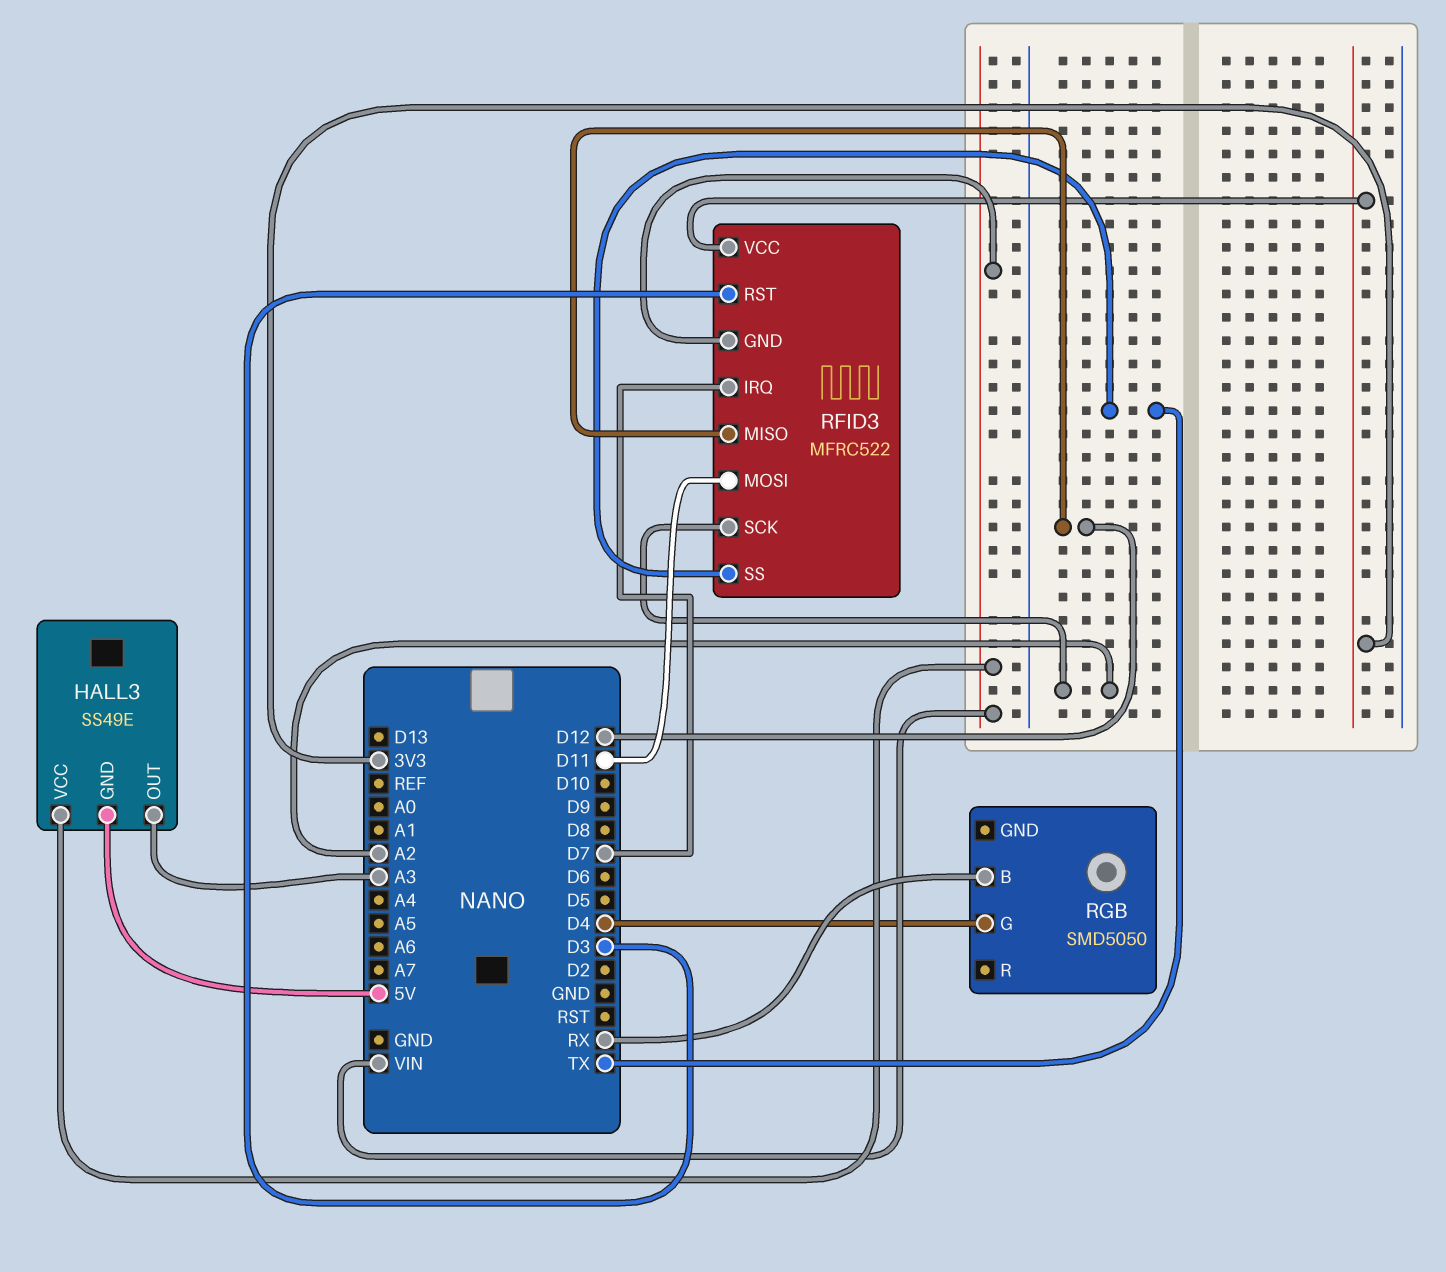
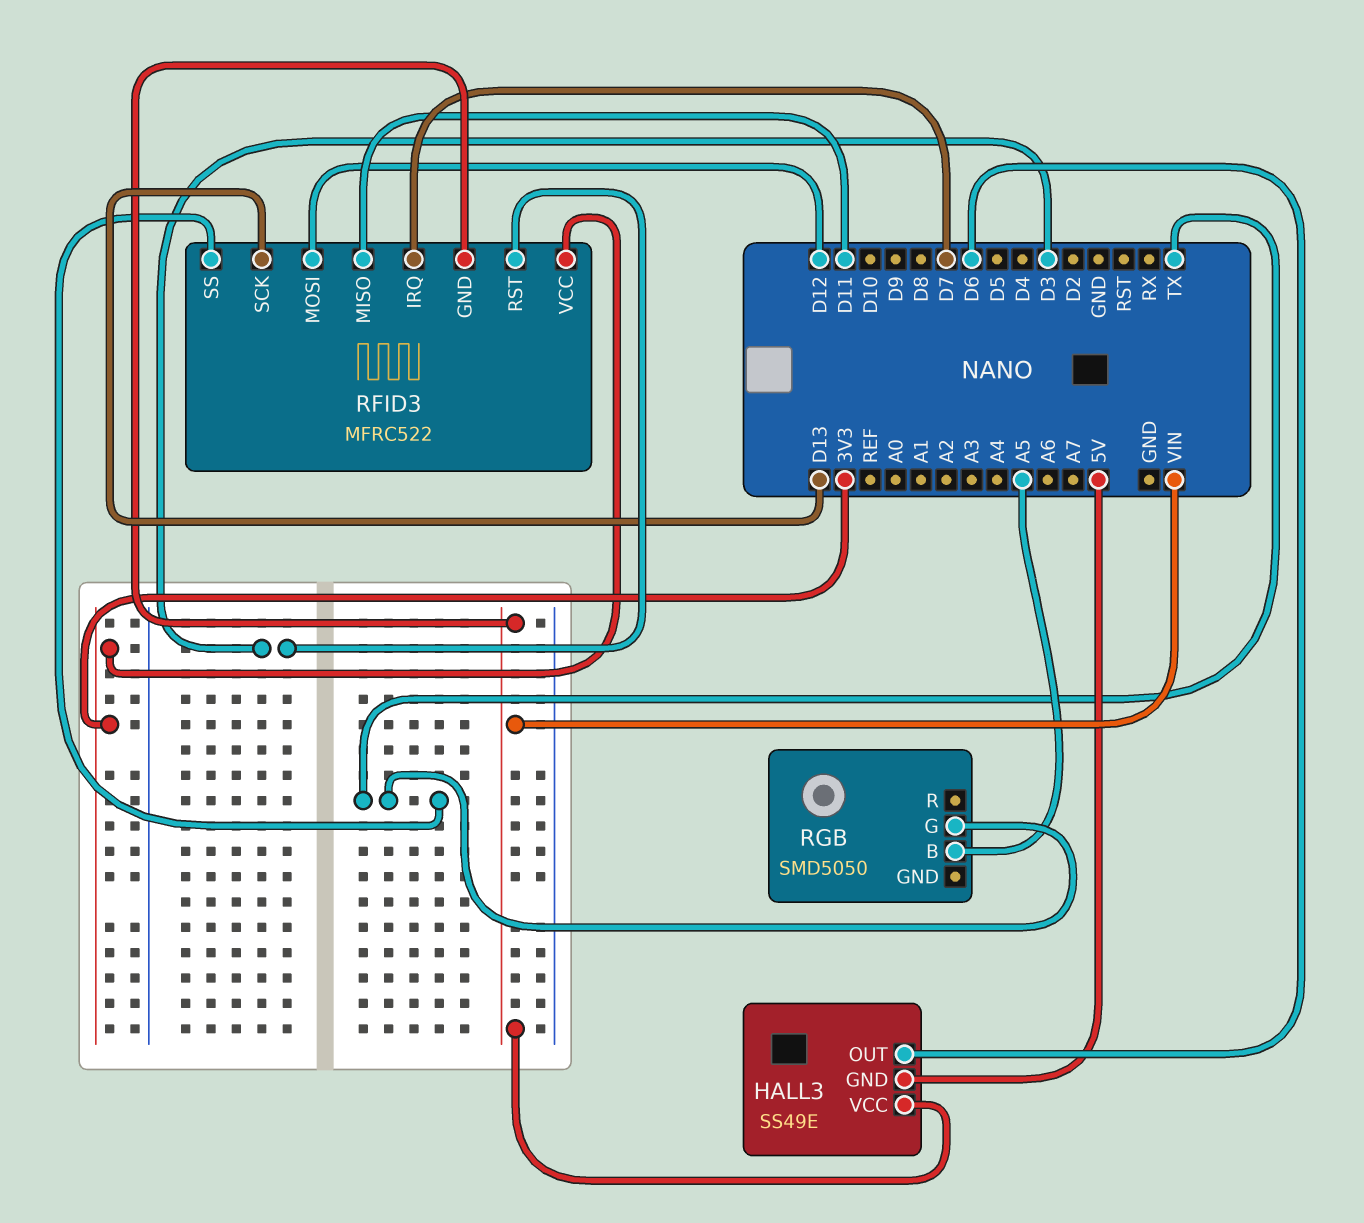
HALL3 pin OUT: A3 -> D6
RFID3 pin MISO: D12 -> D11
RFID3 pin MOSI: D11 -> D12
RFID3 pin SCK: A2 -> D13
RGB pin B: RX -> A5
RGB pin G: D4 -> TX

